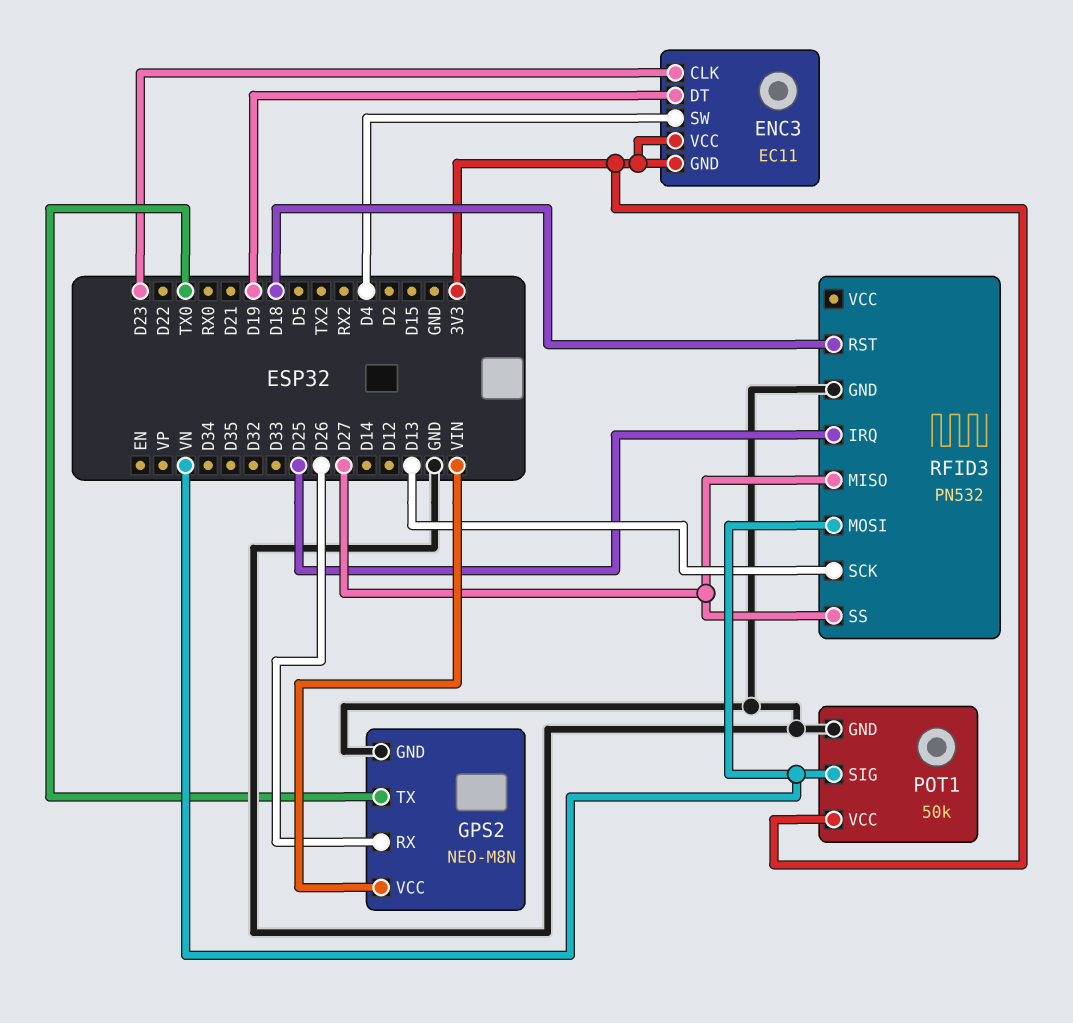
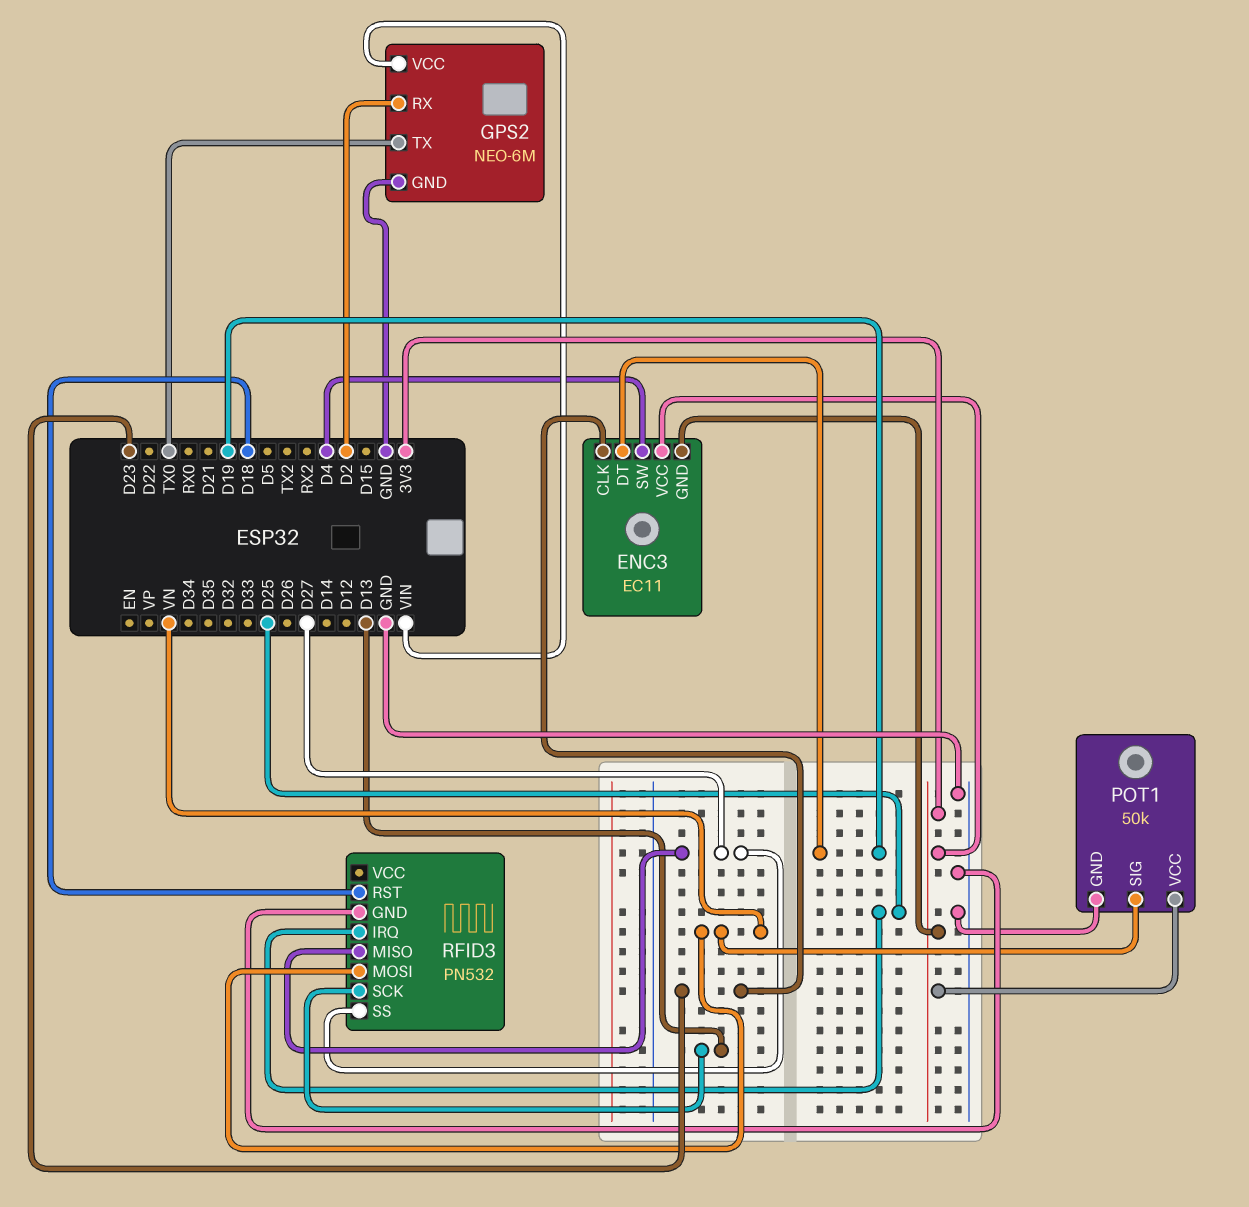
GPS2: NEO-M8N -> NEO-6M
GPS2 pin RX: D26 -> D2

